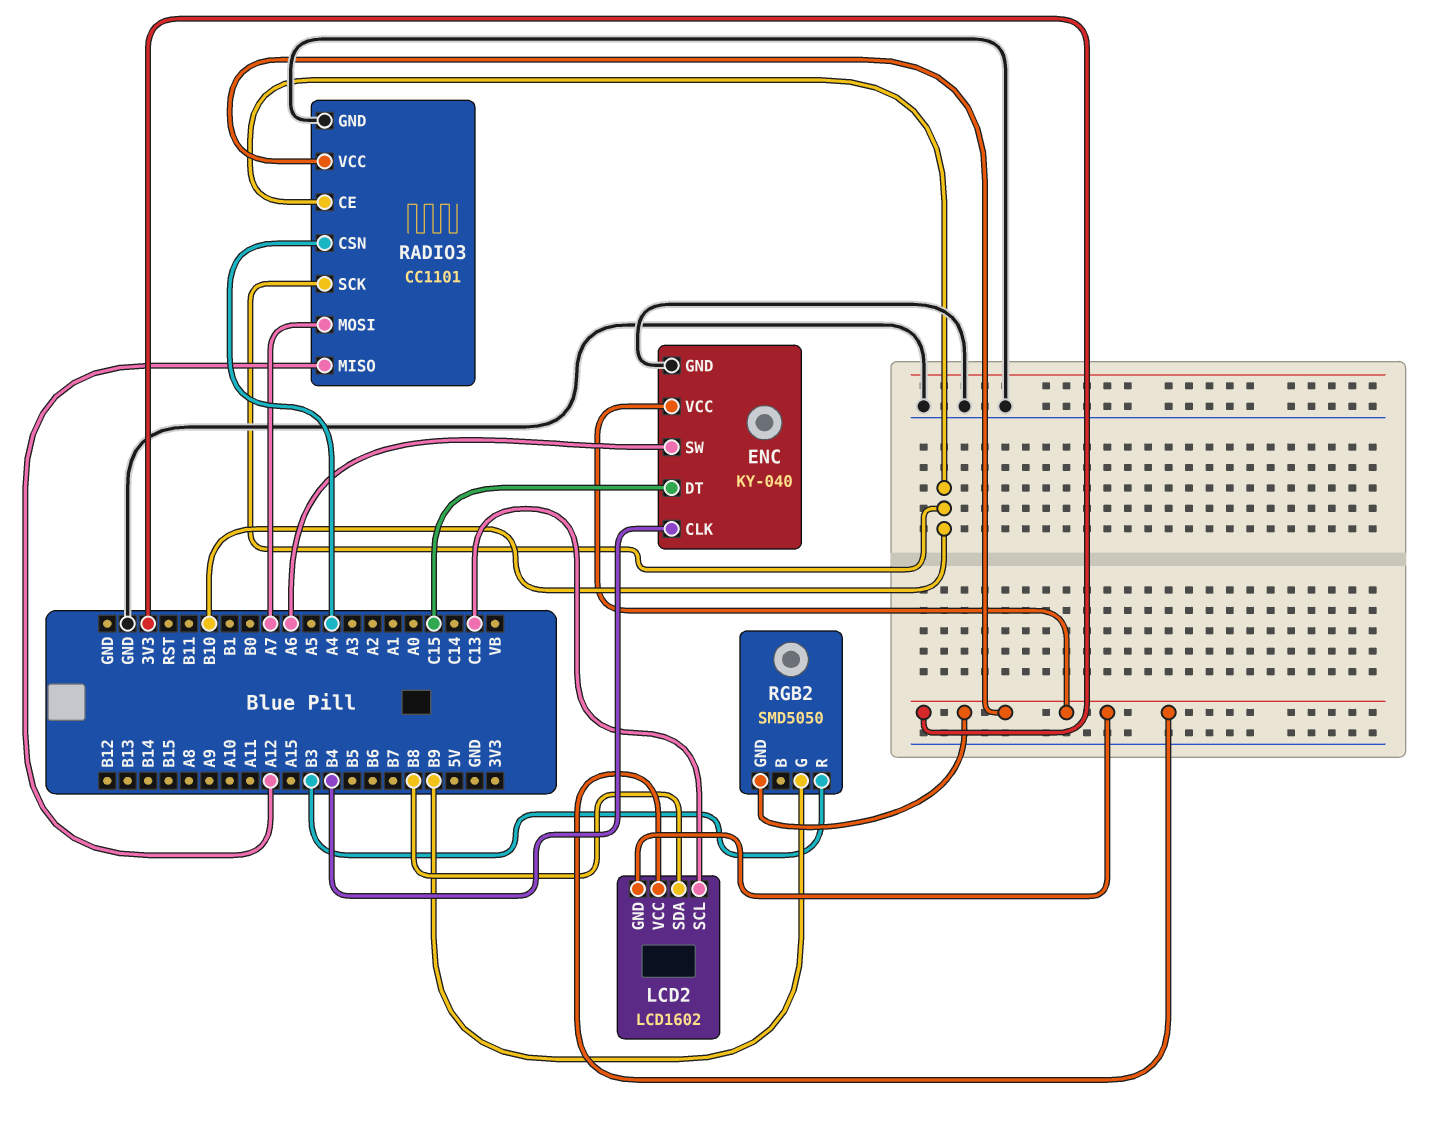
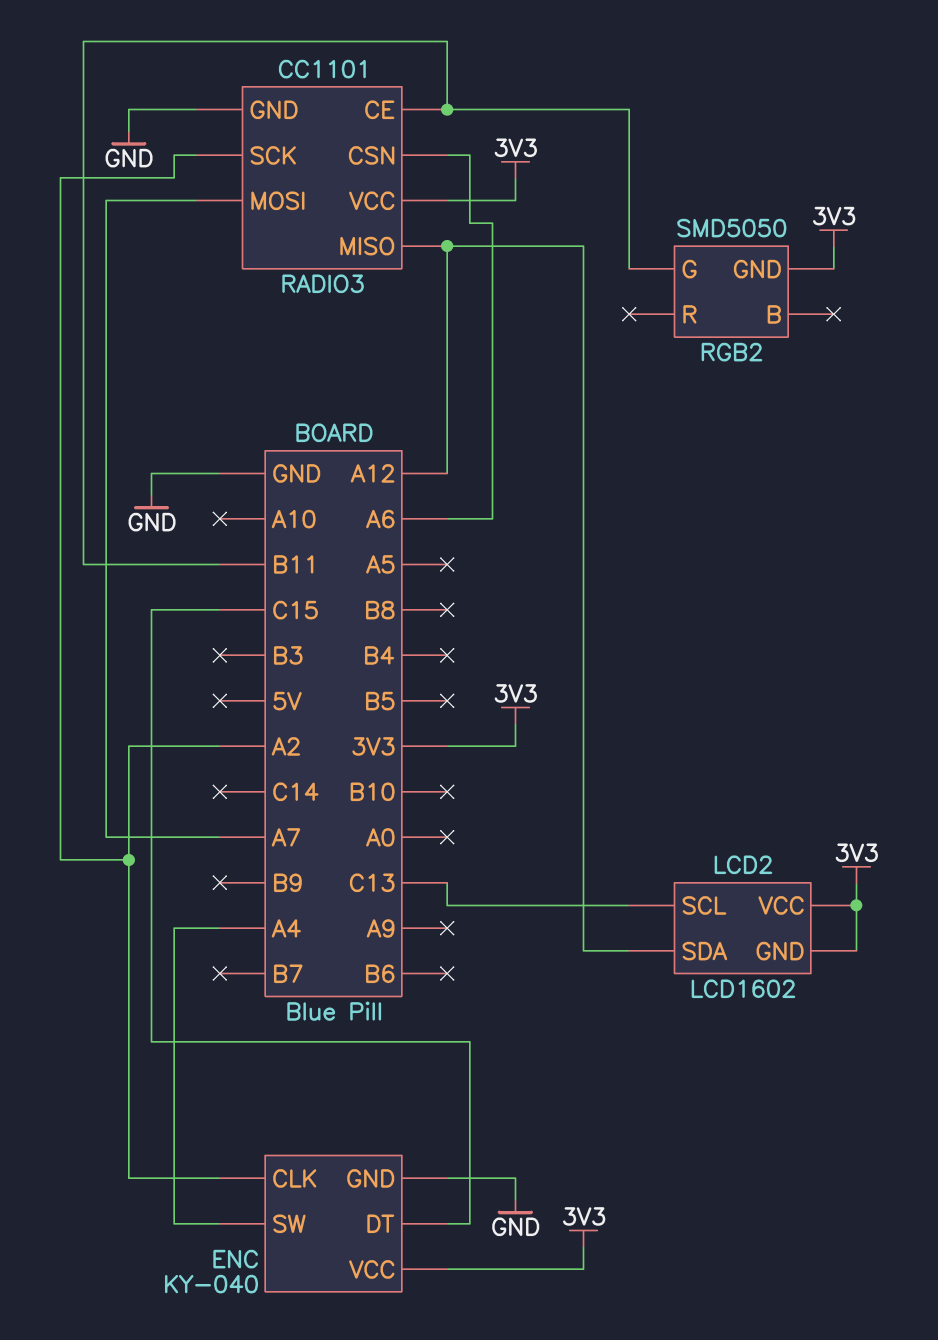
ENC pin CLK: B4 -> A2
ENC pin SW: A6 -> A4
LCD2 pin SDA: B8 -> A12
RADIO3 pin CE: B10 -> B11
RADIO3 pin CSN: A4 -> A6
RADIO3 pin SCK: B10 -> A2
RGB2 pin G: B9 -> B11
RGB2 pin R: B3 -> none

